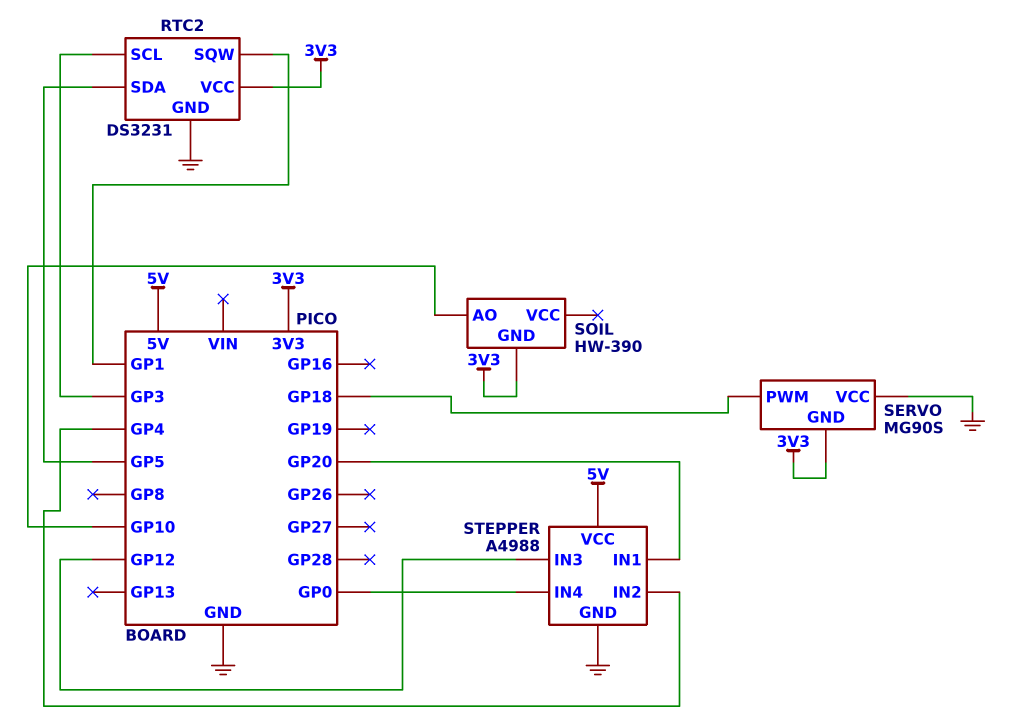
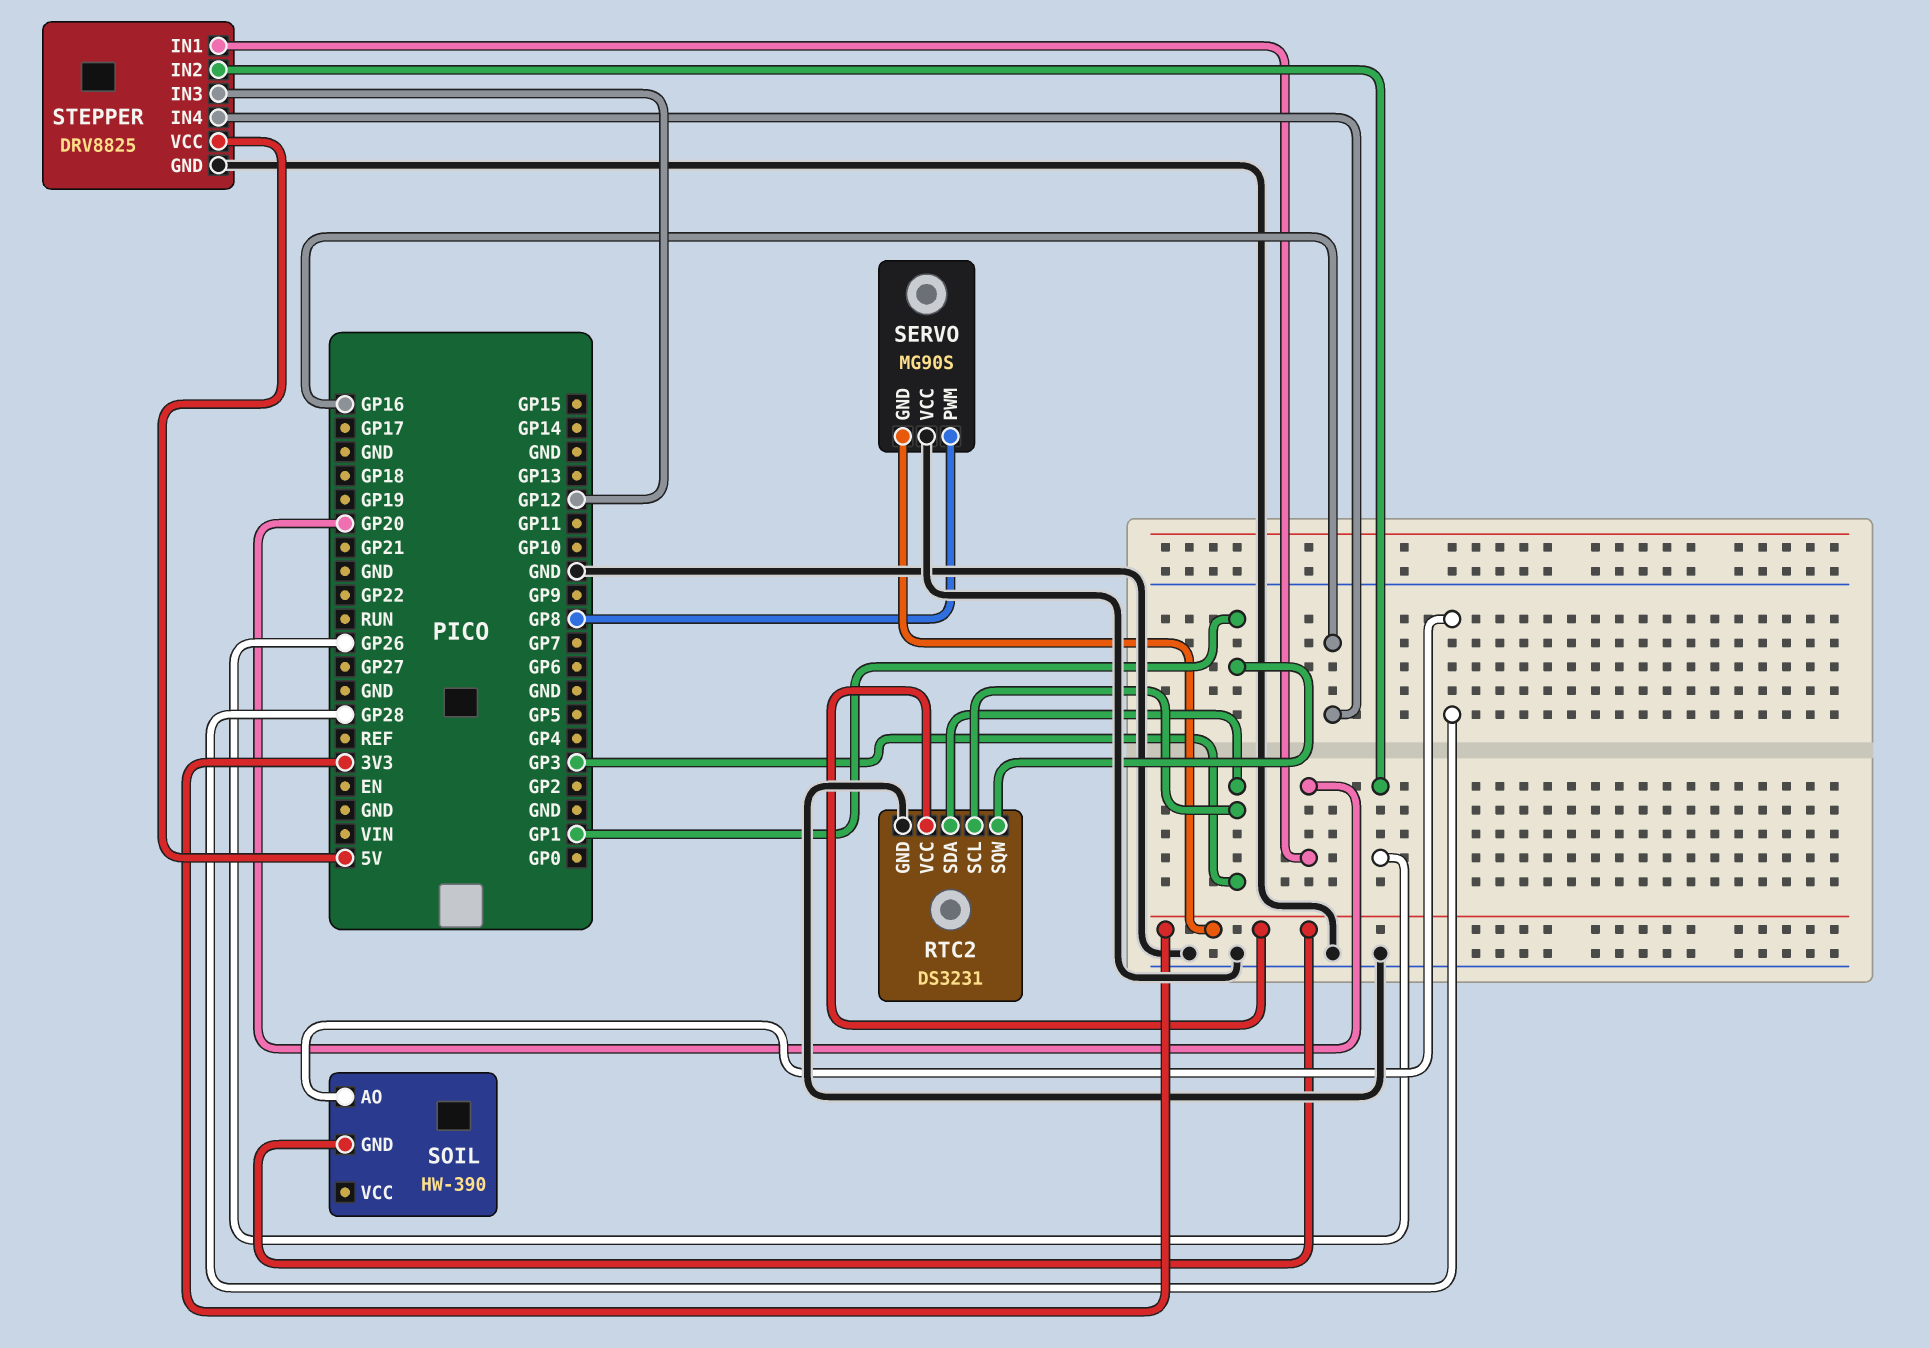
RTC2 pin SDA: GP5 -> GP3
SERVO pin PWM: GP18 -> GP8
SOIL pin AO: GP10 -> GP28
STEPPER: A4988 -> DRV8825
STEPPER pin IN2: GP4 -> GP26
STEPPER pin IN4: GP0 -> GP16

